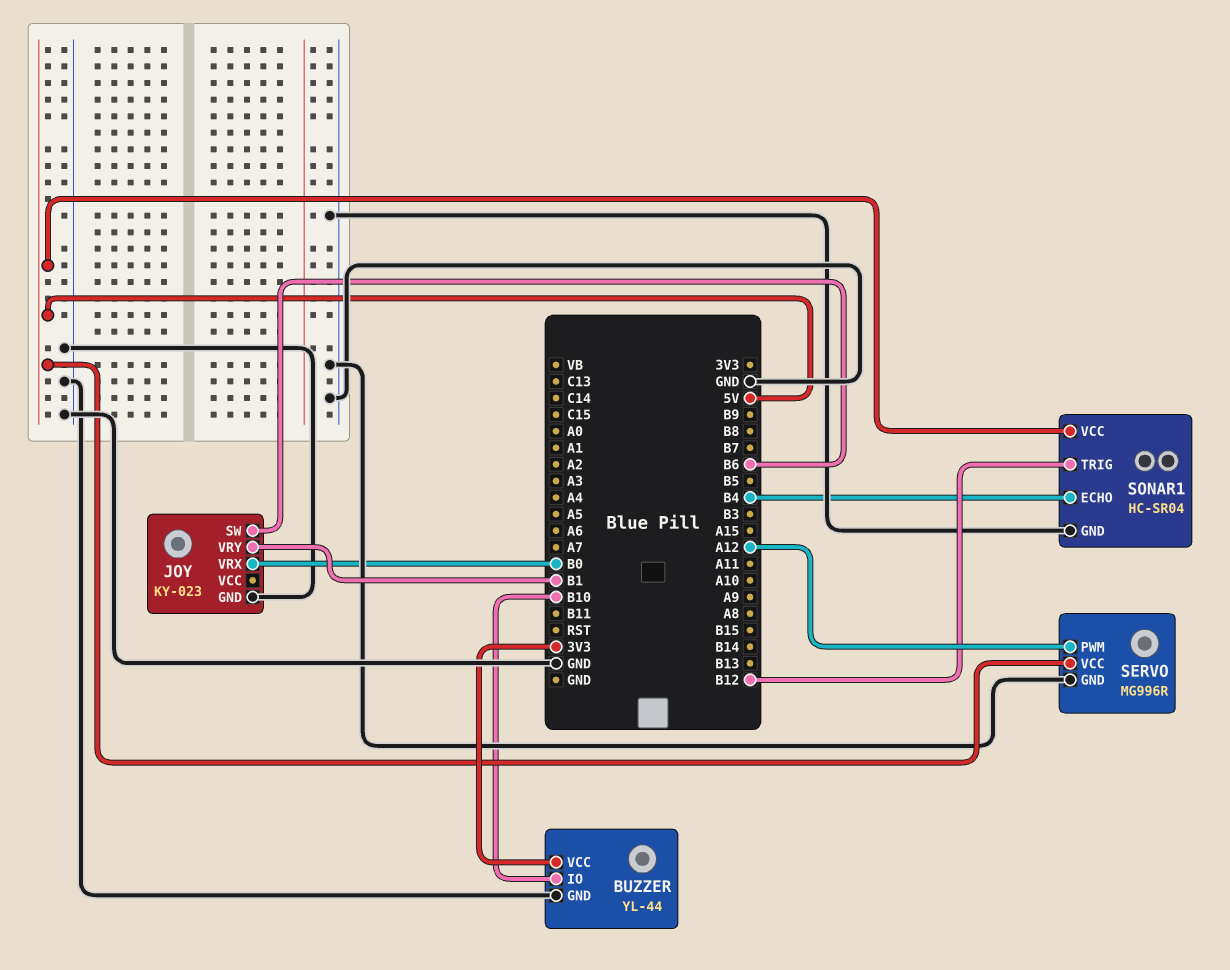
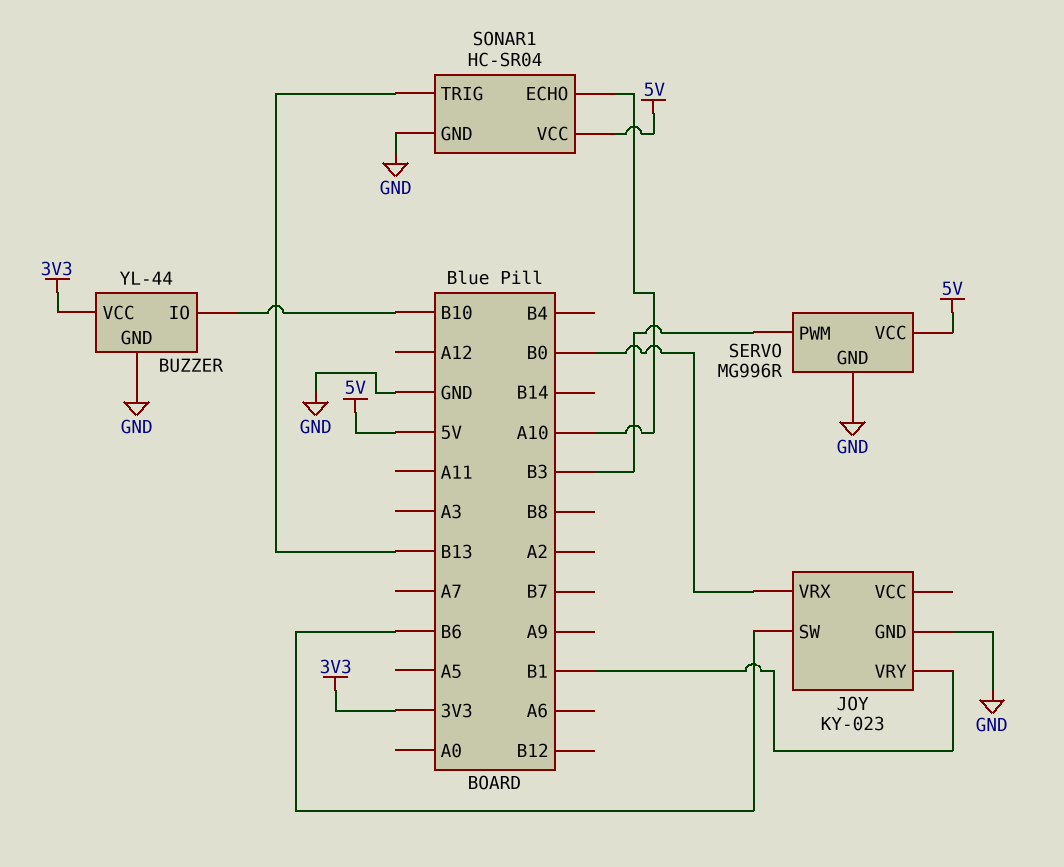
SERVO pin PWM: A12 -> B3
SONAR1 pin ECHO: B4 -> A10
SONAR1 pin TRIG: B12 -> B13

